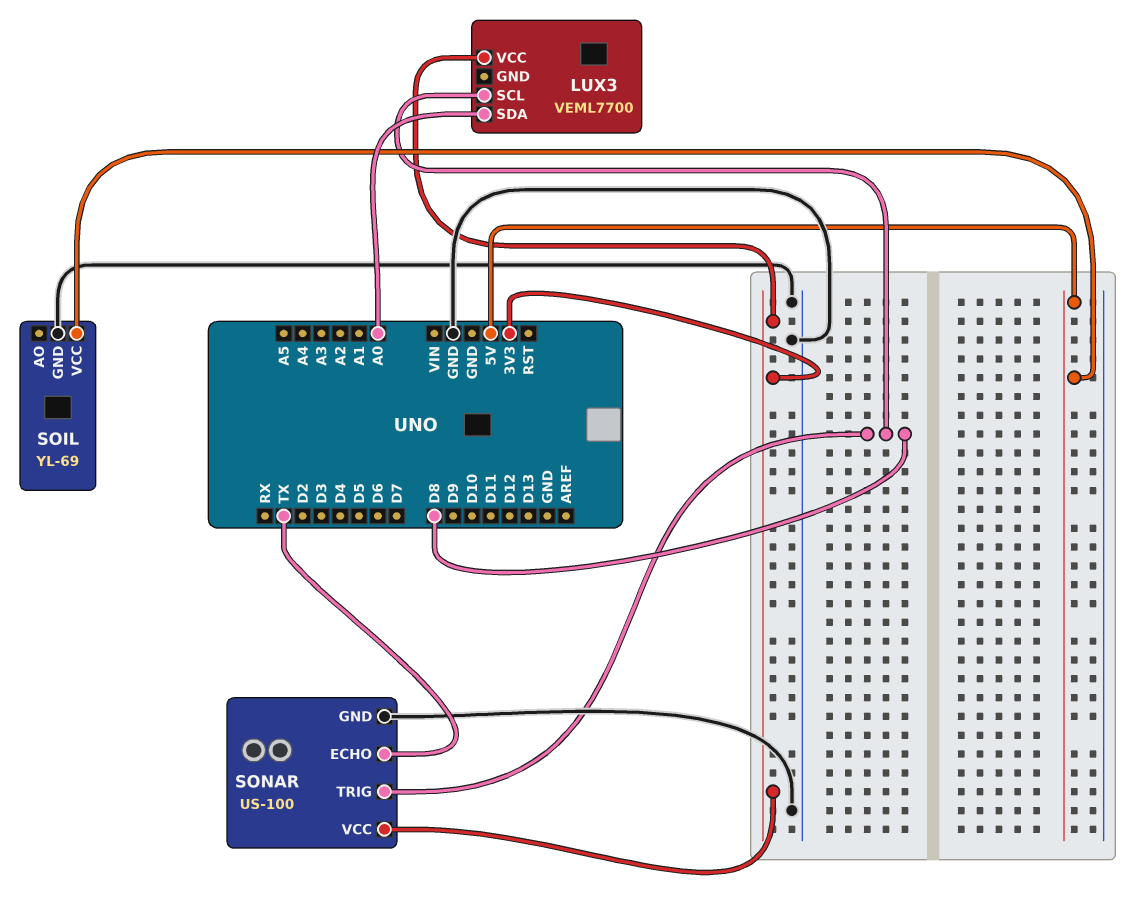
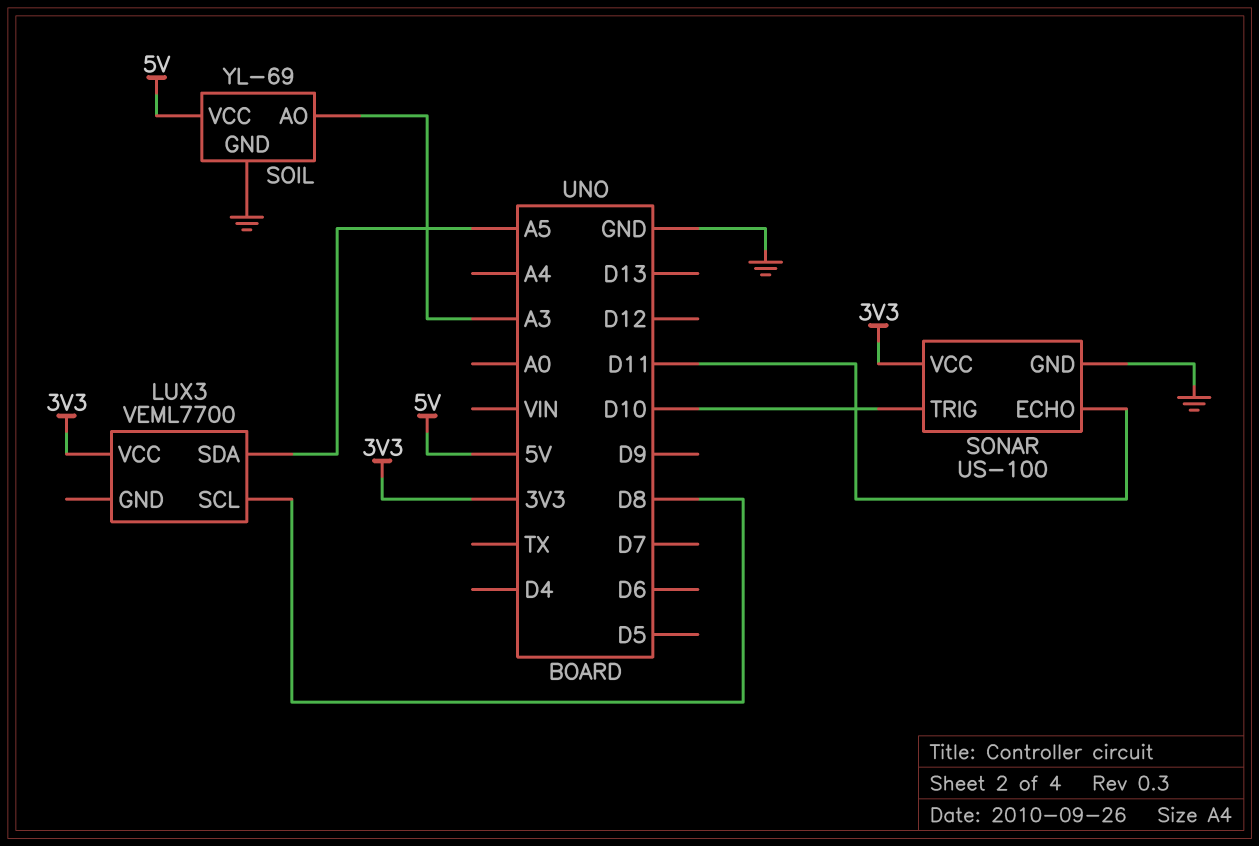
LUX3 pin SDA: A0 -> A5
SOIL pin AO: none -> A3
SONAR pin ECHO: TX -> D11
SONAR pin TRIG: D8 -> D10

